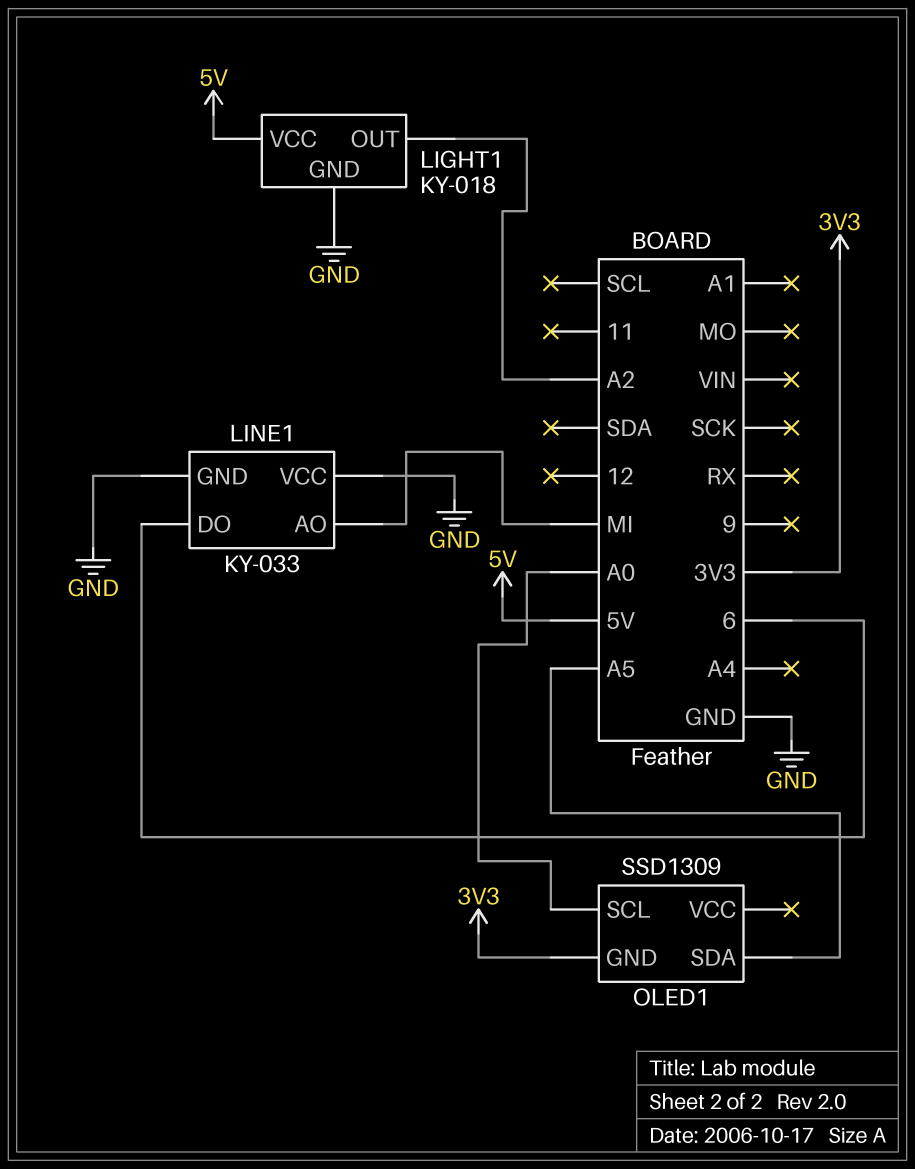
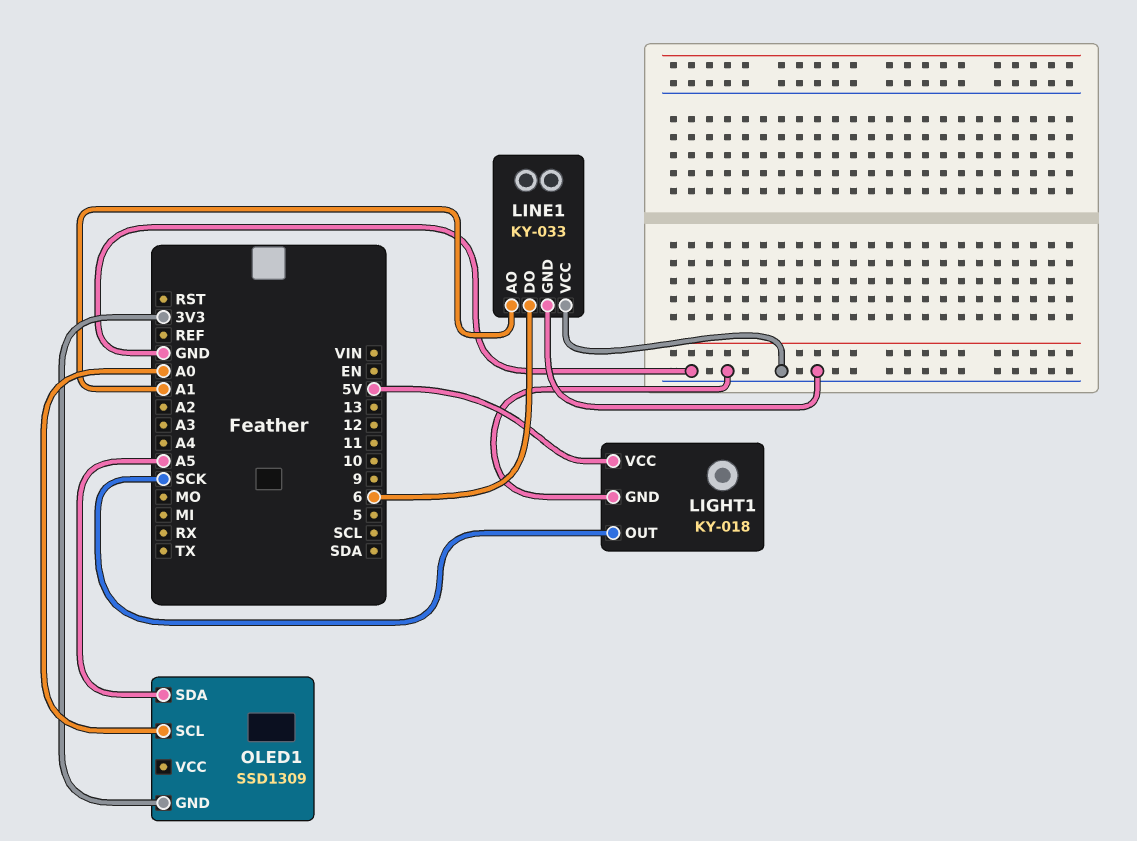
LIGHT1 pin OUT: A2 -> SCK
LINE1 pin AO: MI -> A1

